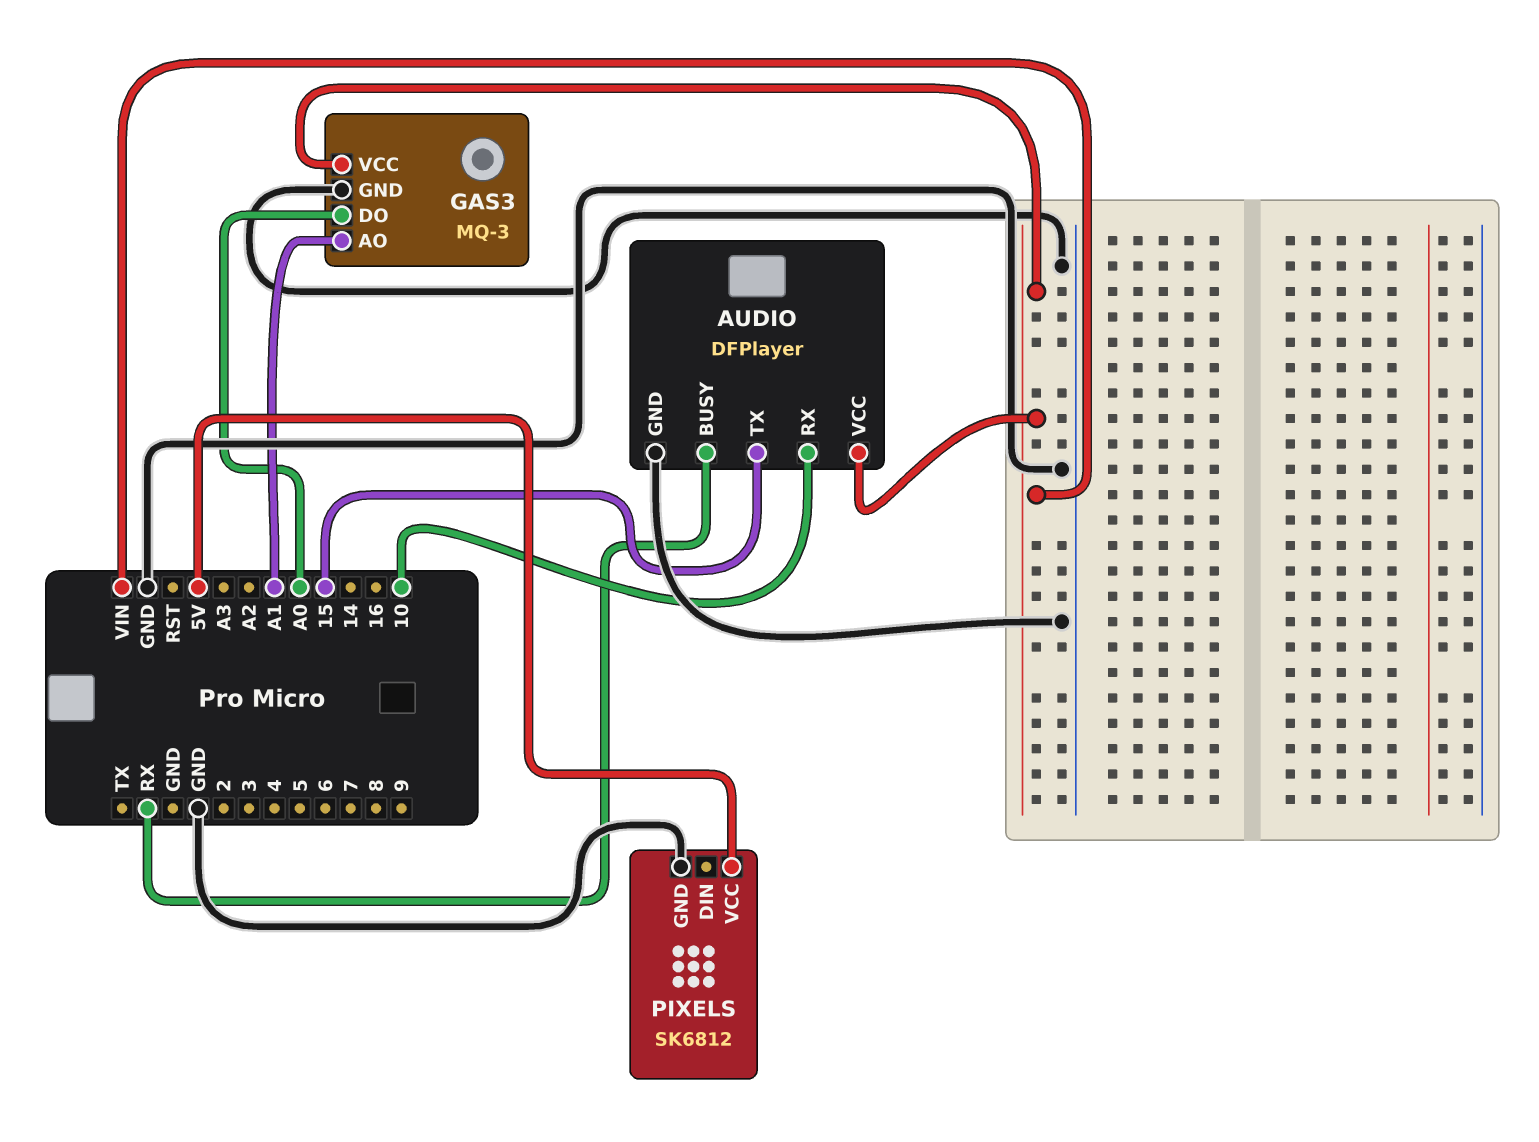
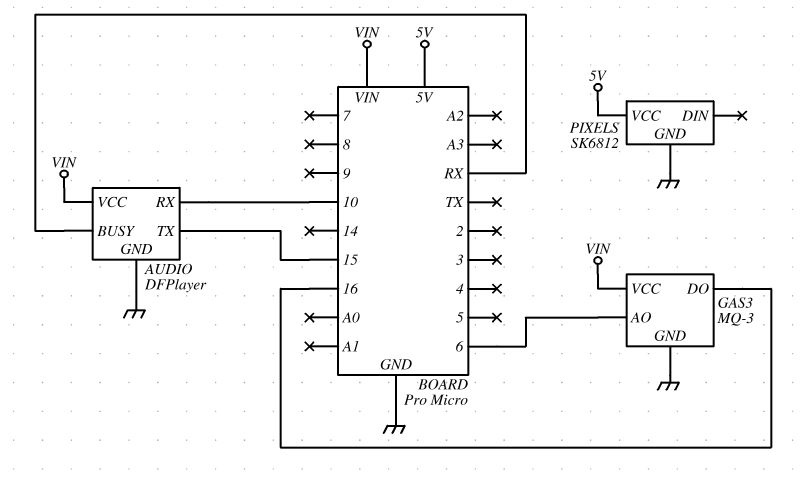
GAS3 pin AO: A1 -> 6
GAS3 pin DO: A0 -> 16

